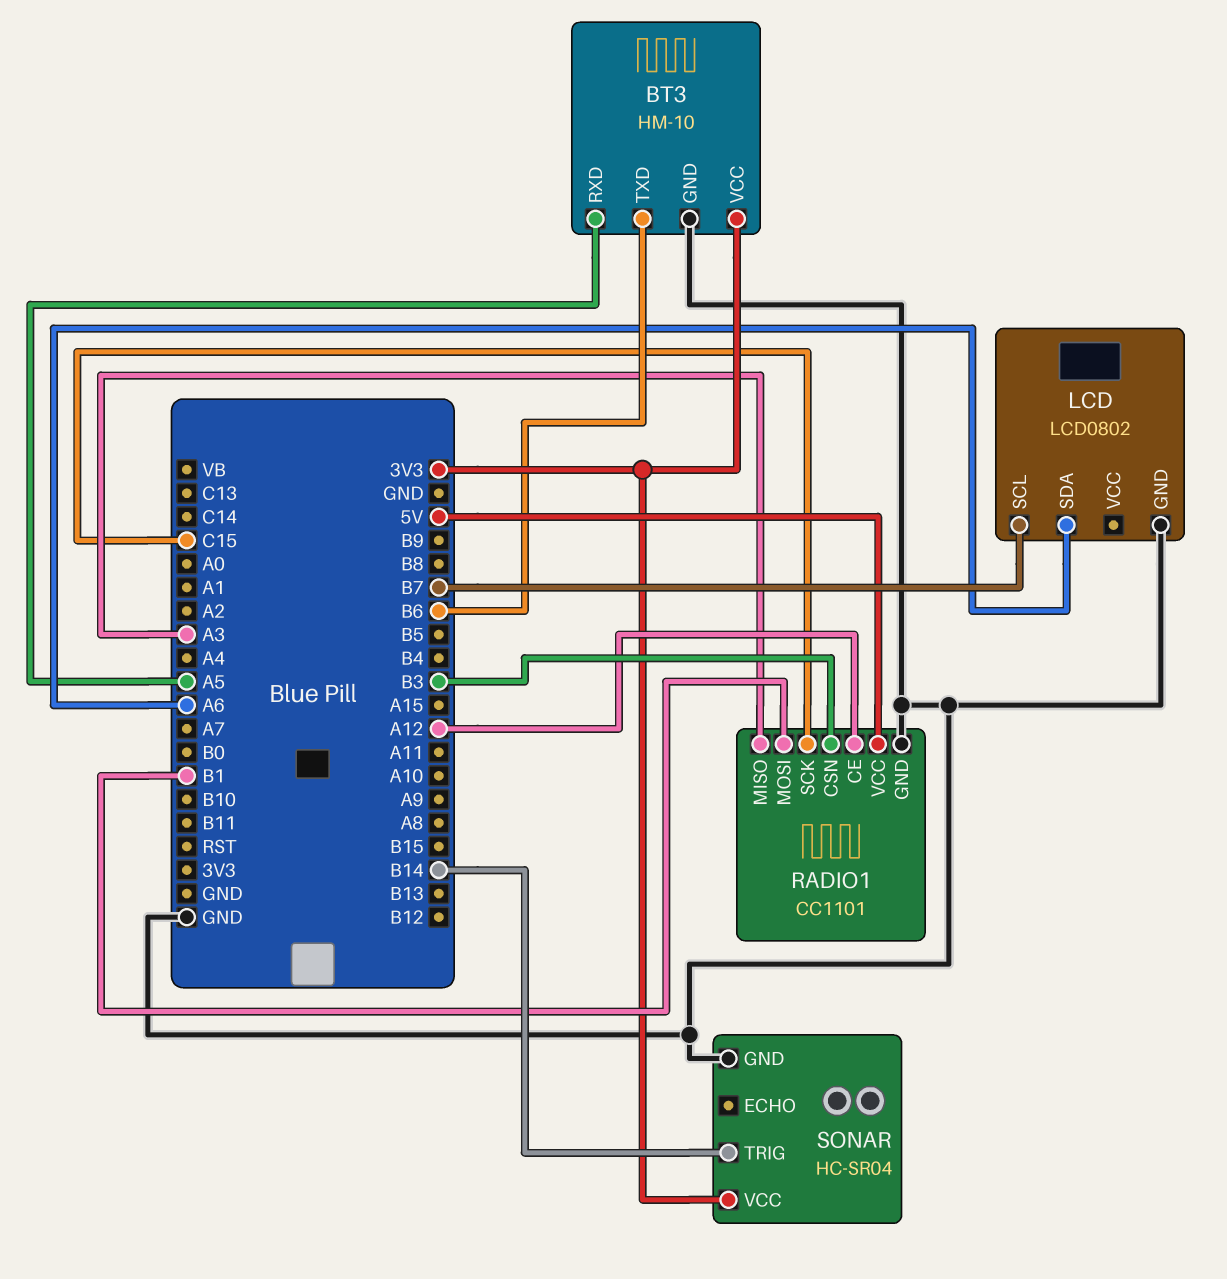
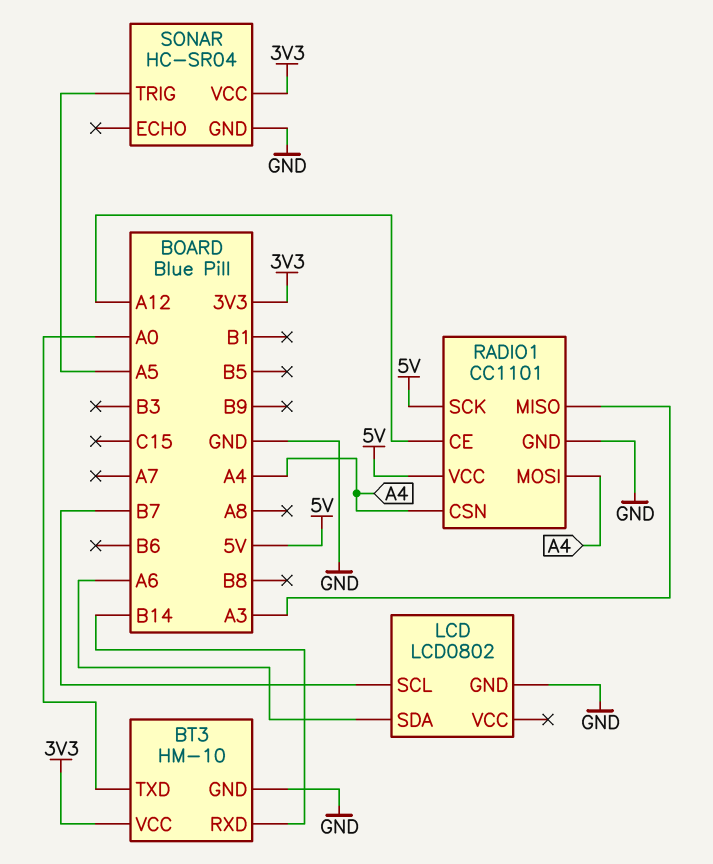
BT3 pin RXD: A5 -> B14
BT3 pin TXD: B6 -> A0
RADIO1 pin CSN: B3 -> A4
RADIO1 pin MOSI: B1 -> A4
RADIO1 pin SCK: C15 -> 5V
SONAR pin TRIG: B14 -> A5

